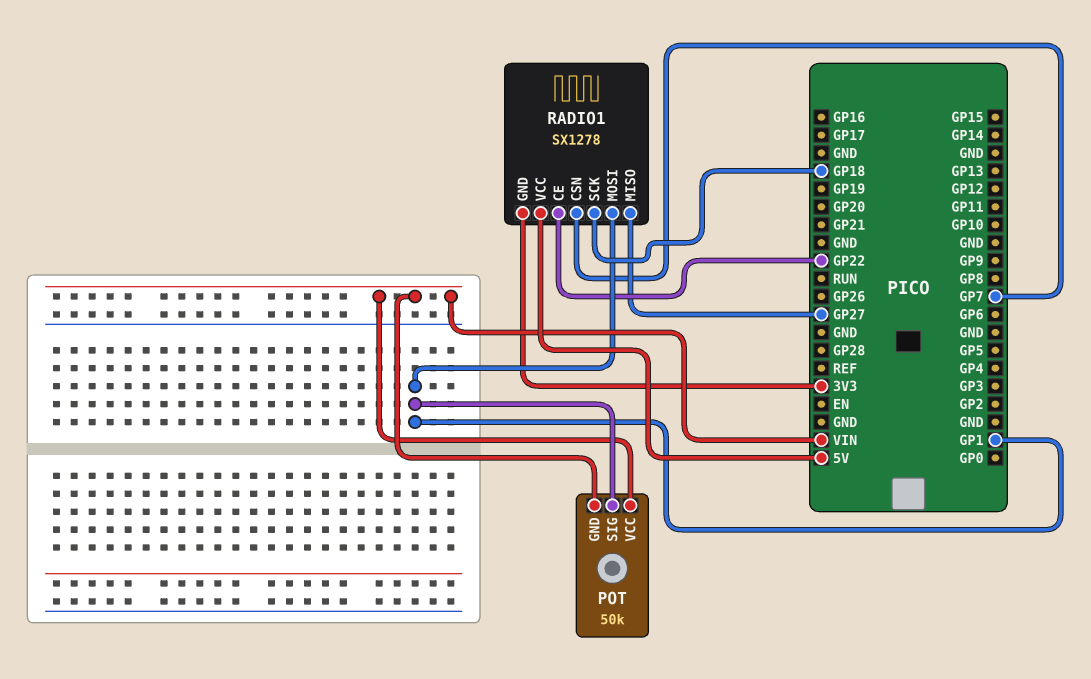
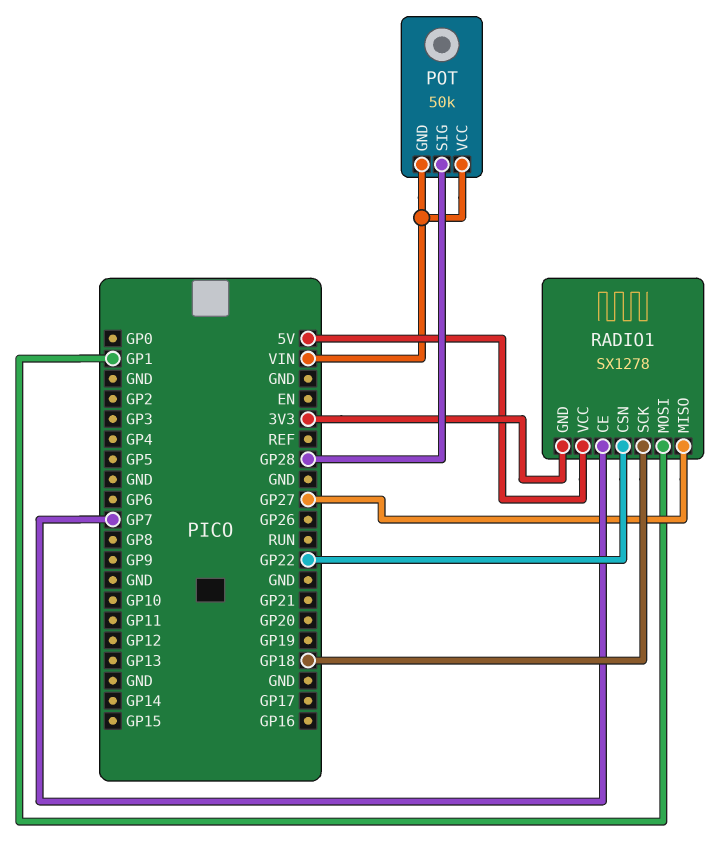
POT pin SIG: GP1 -> GP28
RADIO1 pin CE: GP22 -> GP7
RADIO1 pin CSN: GP7 -> GP22

